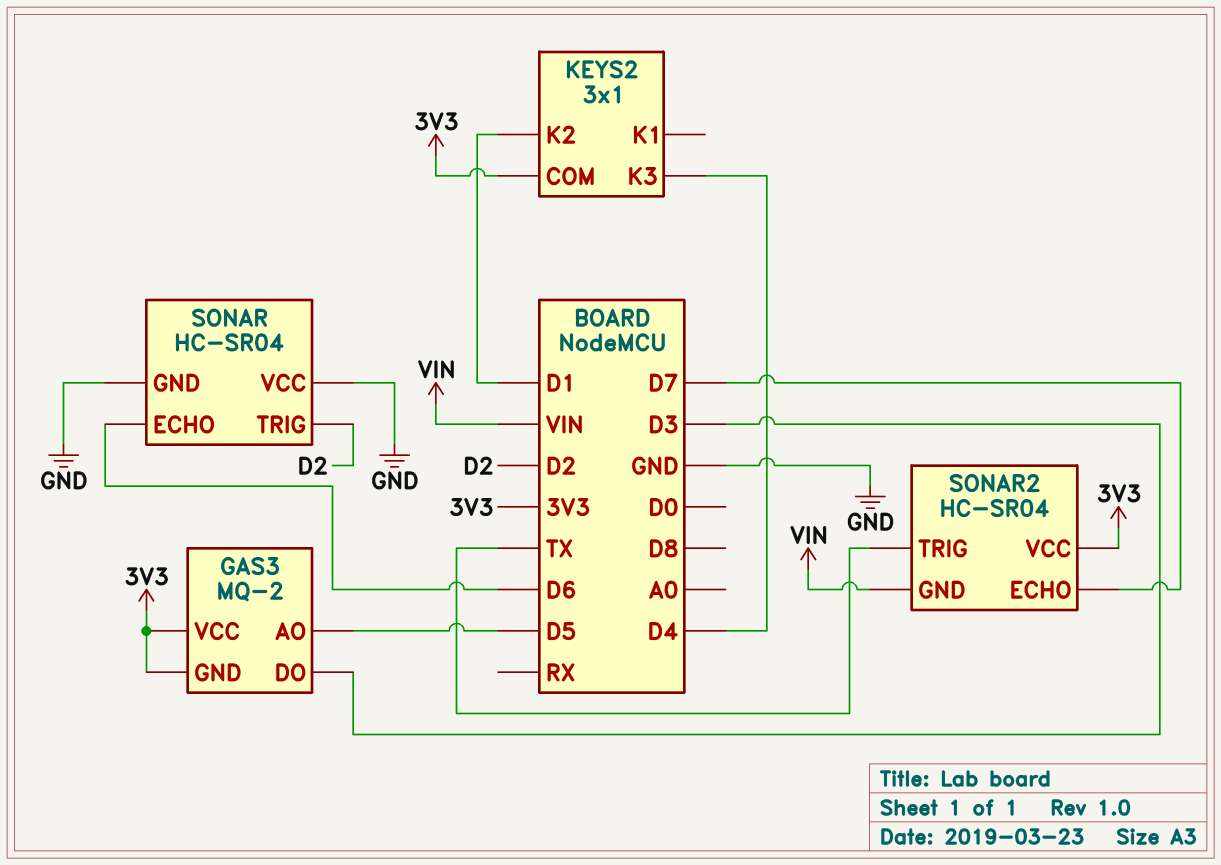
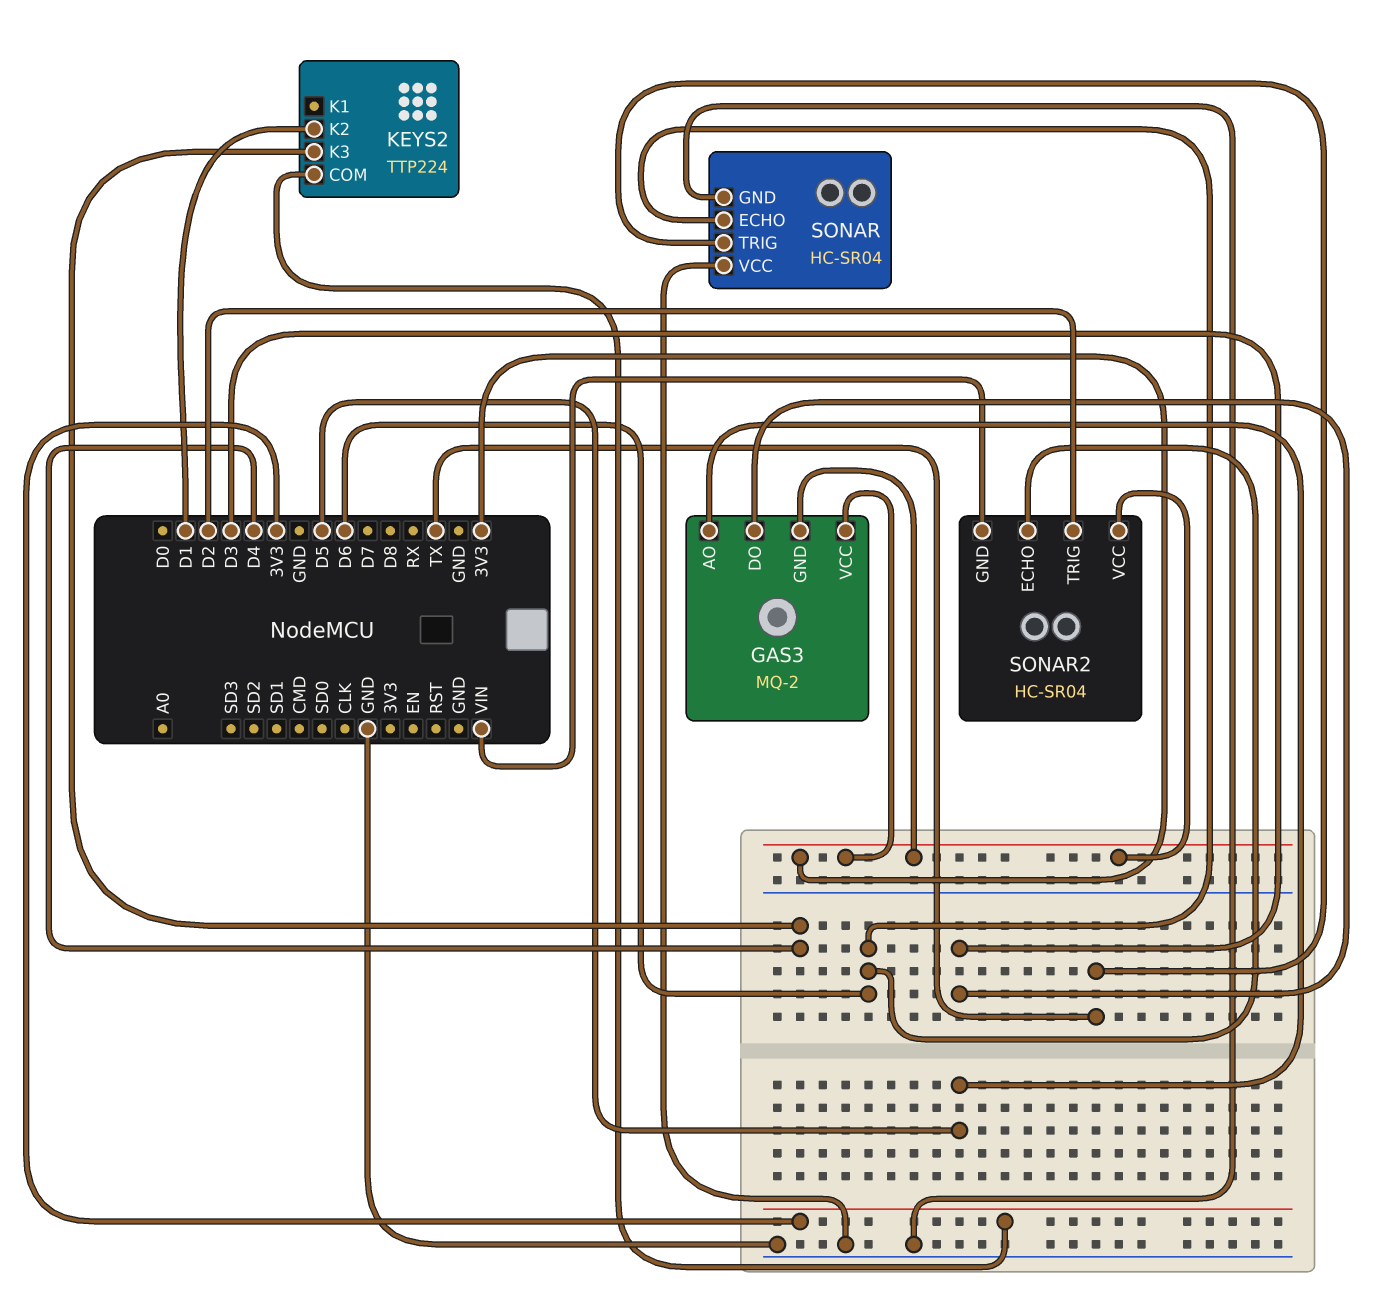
KEYS2: 3x1 -> TTP224
SONAR pin TRIG: D2 -> TX
SONAR2 pin ECHO: D7 -> D6
SONAR2 pin TRIG: TX -> D2

